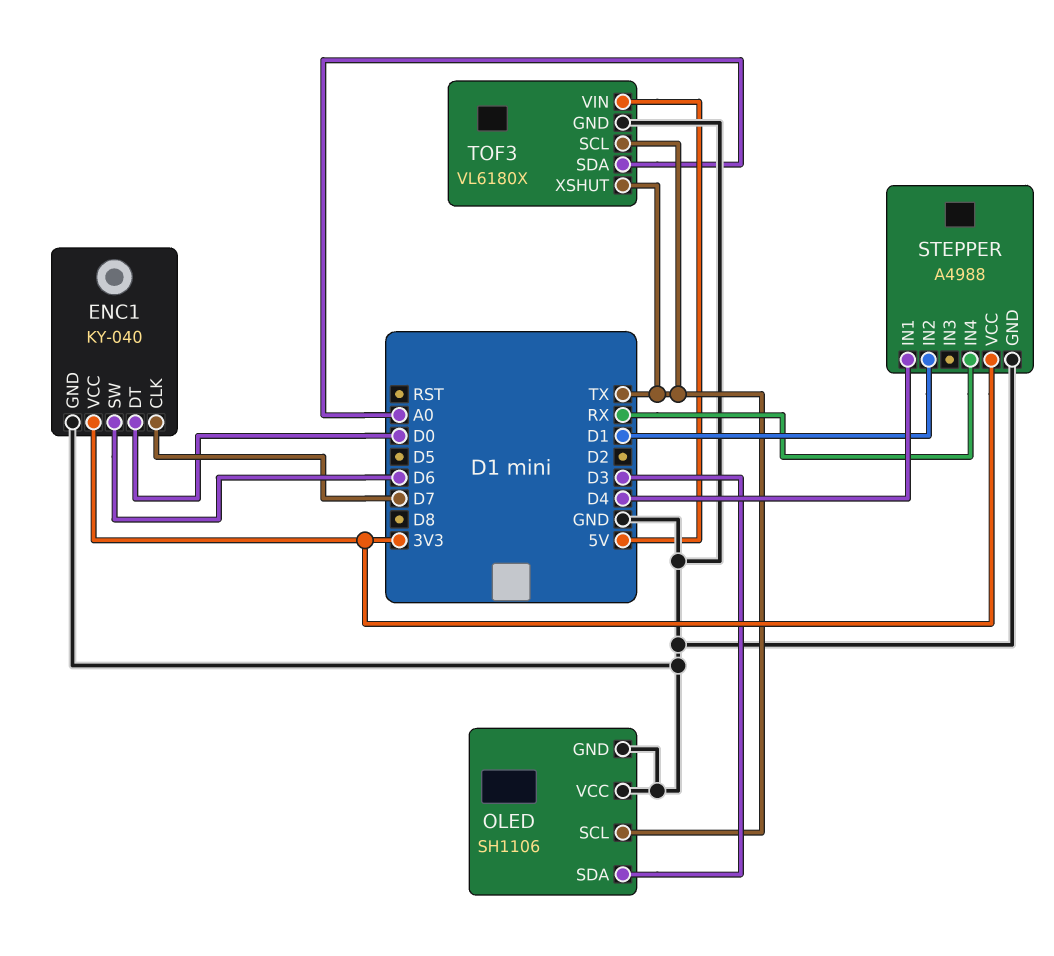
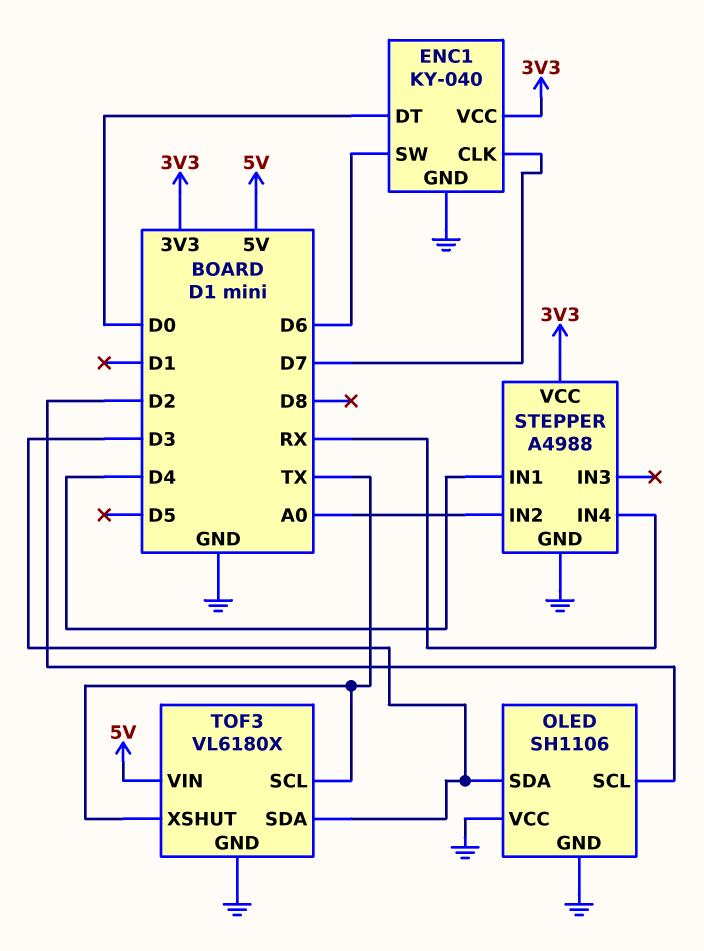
OLED pin SCL: TX -> D2
STEPPER pin IN2: D1 -> A0
TOF3 pin SDA: A0 -> D3

